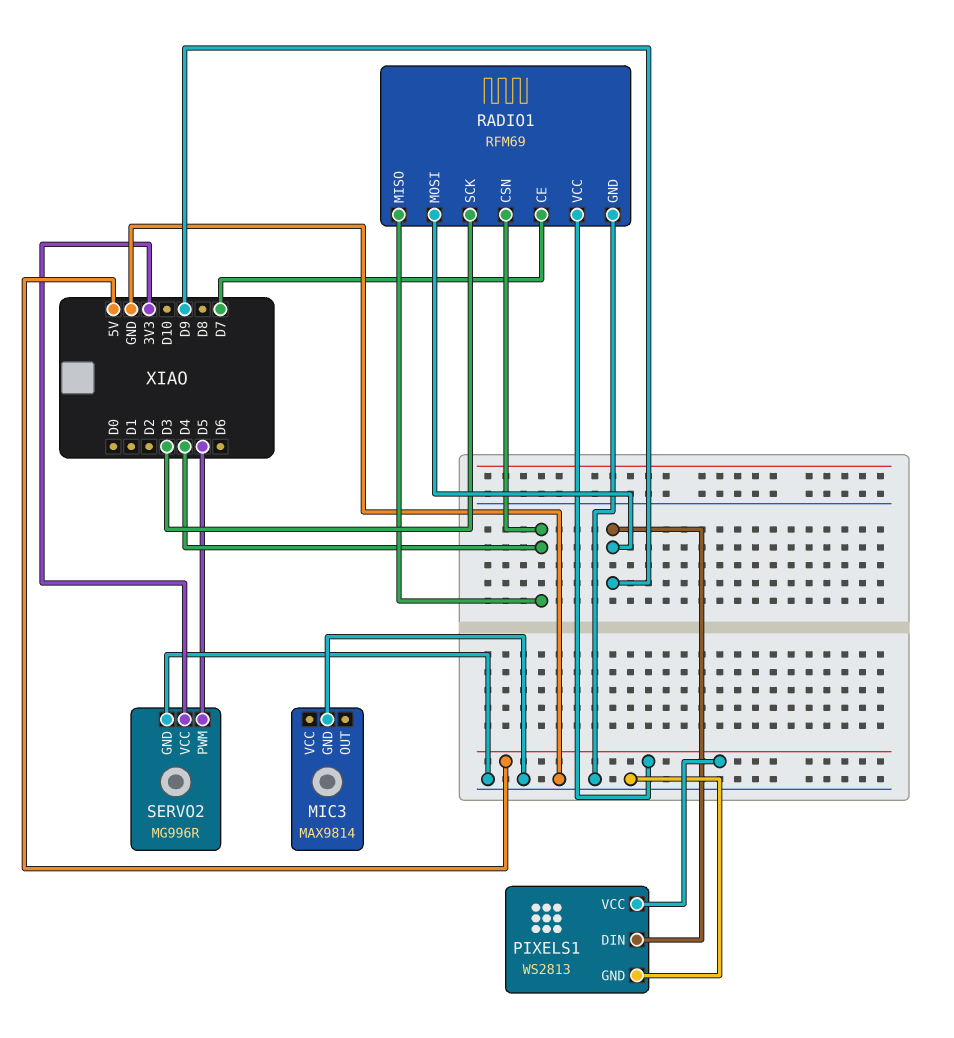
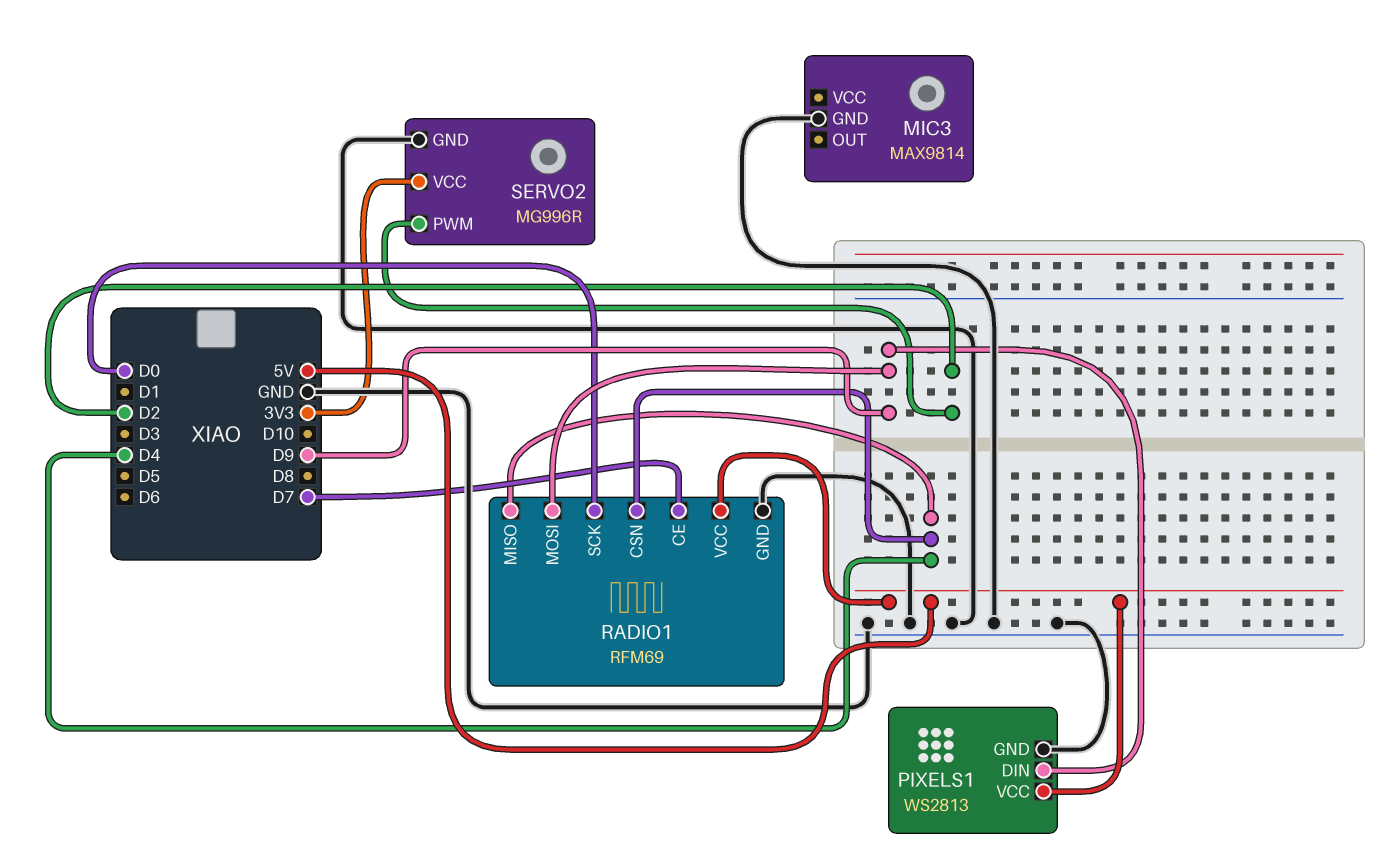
RADIO1 pin SCK: D3 -> D0
SERVO2 pin PWM: D5 -> D2

